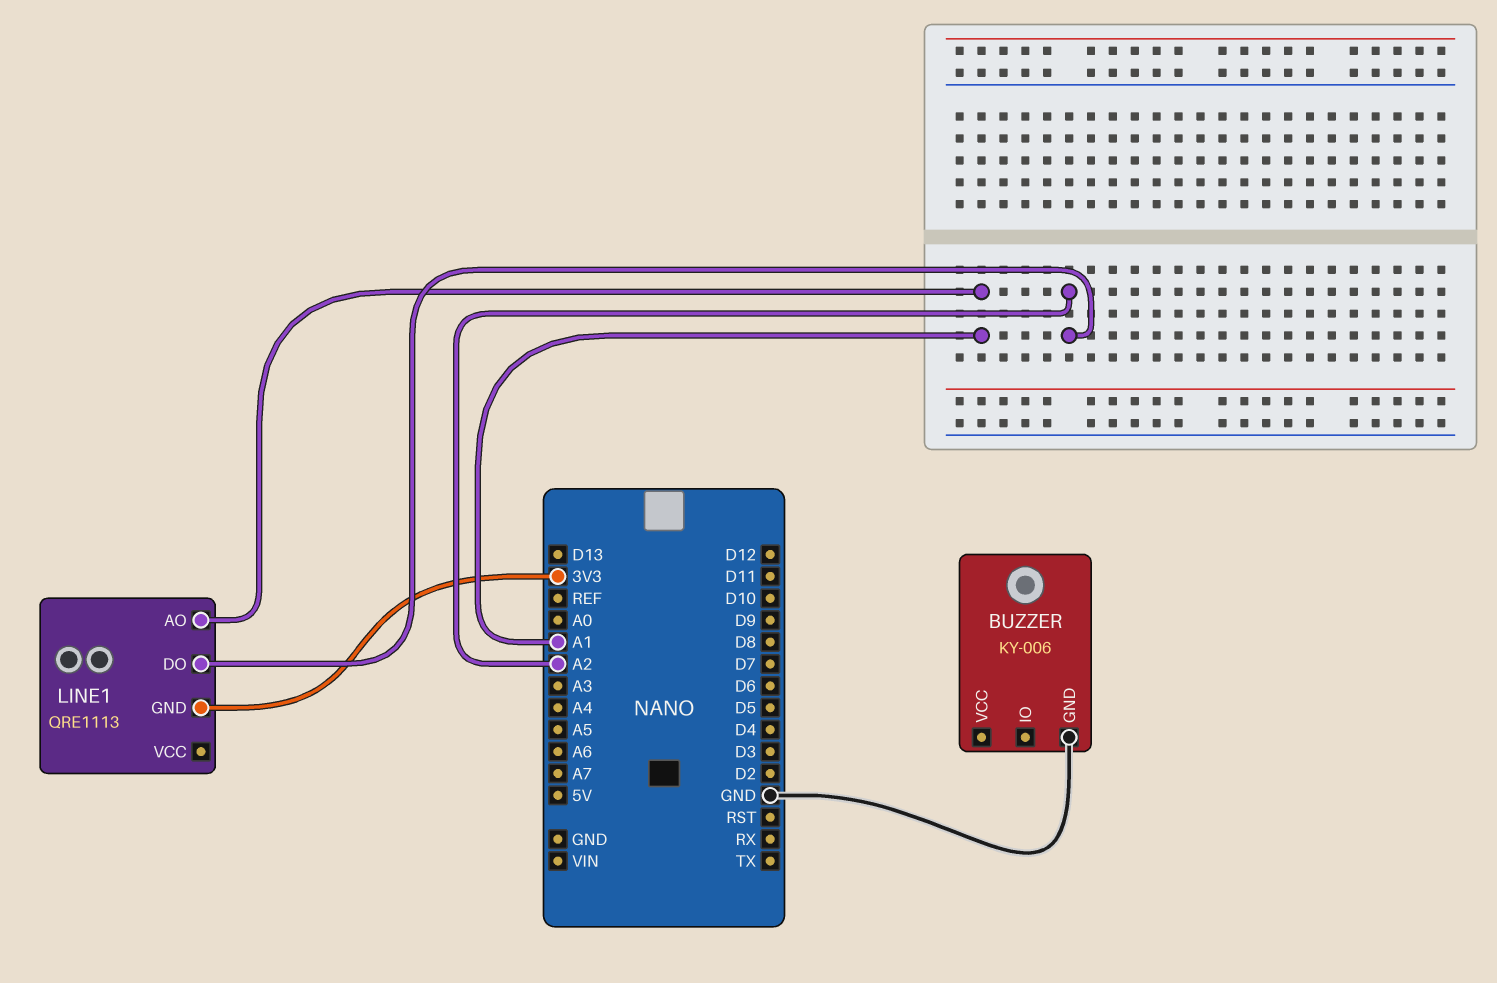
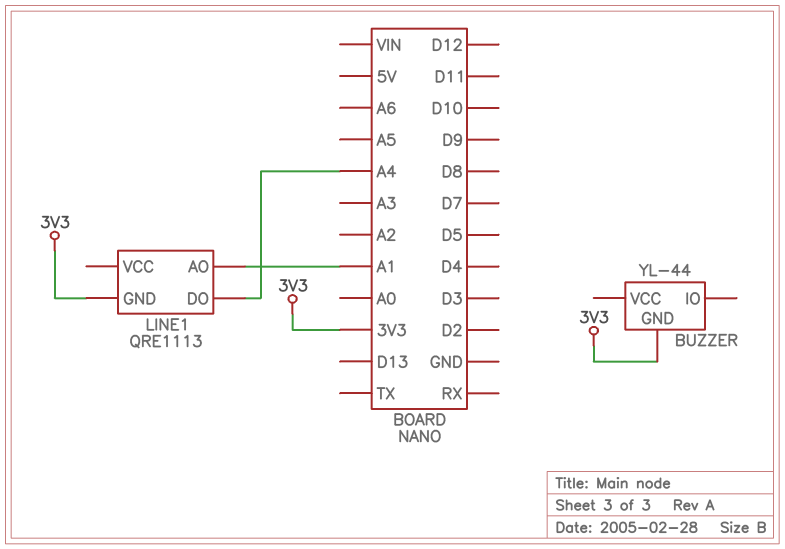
BUZZER: KY-006 -> YL-44
BUZZER pin GND: GND -> 3V3
LINE1 pin DO: A2 -> A4

